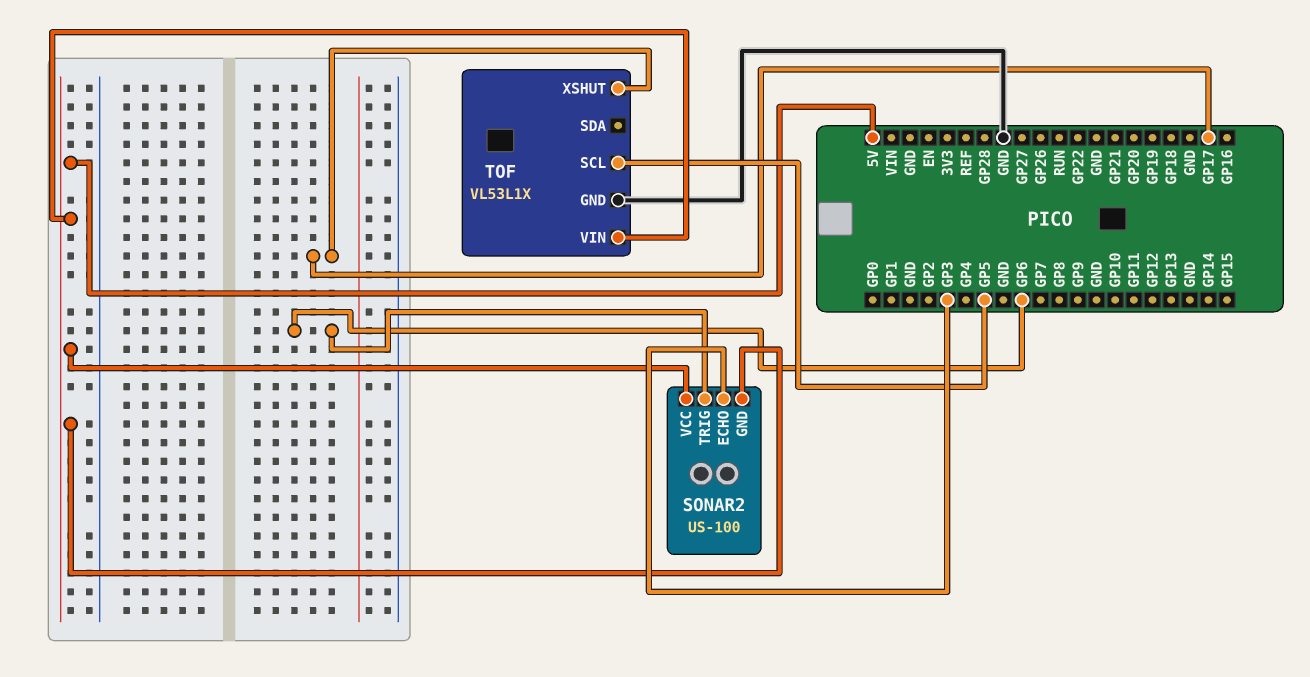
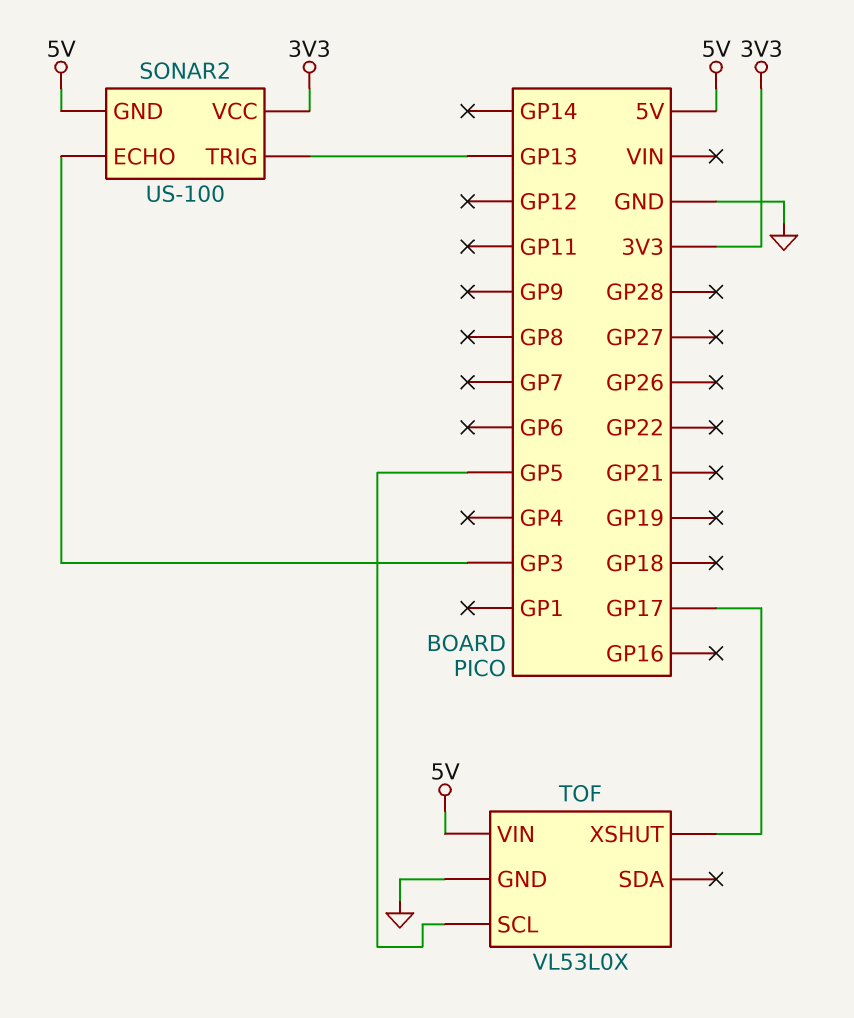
SONAR2 pin TRIG: GP6 -> GP13
SONAR2 pin VCC: 5V -> 3V3
TOF: VL53L1X -> VL53L0X

